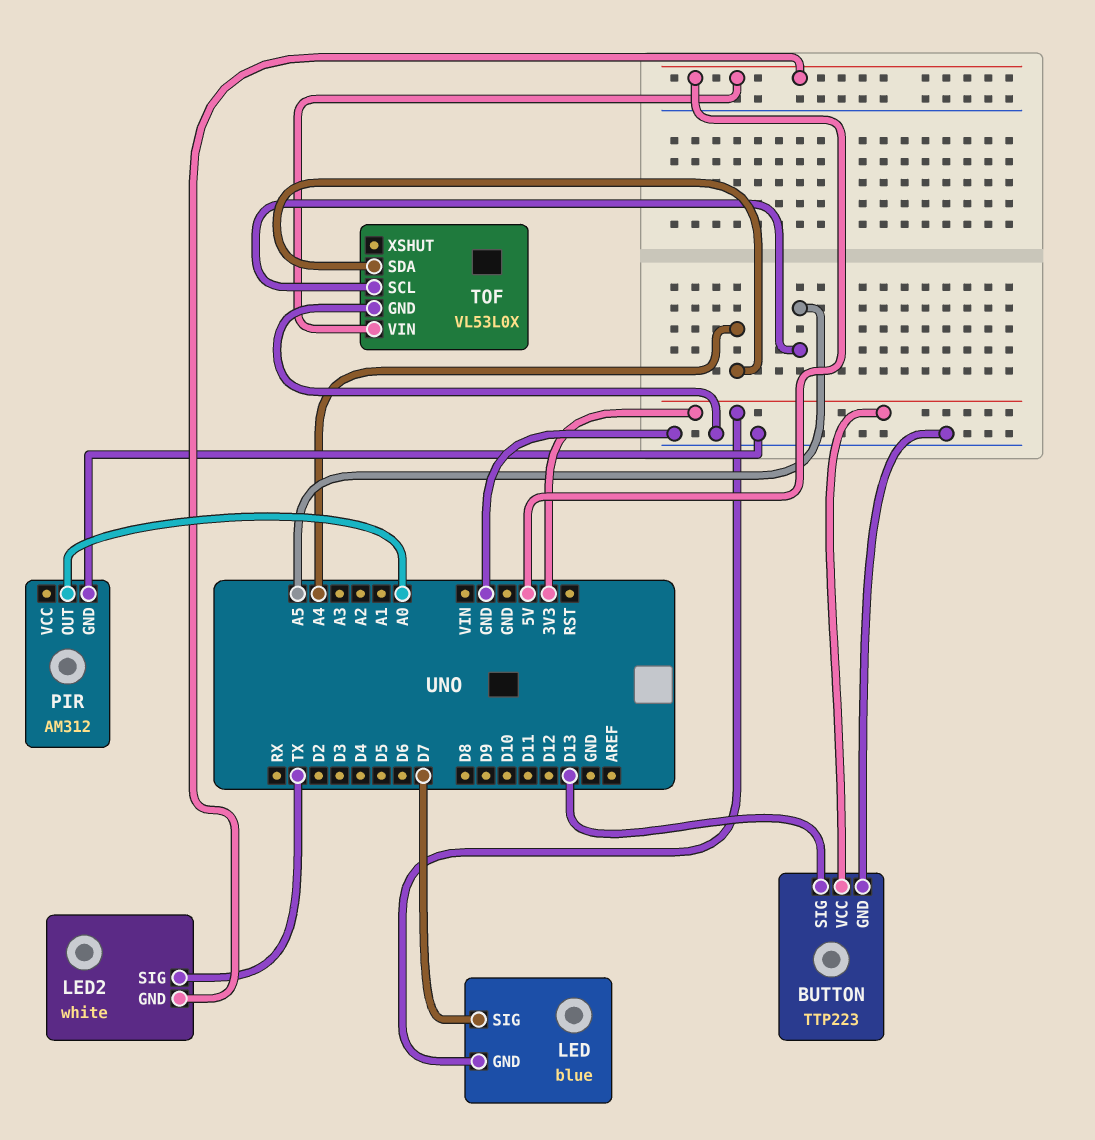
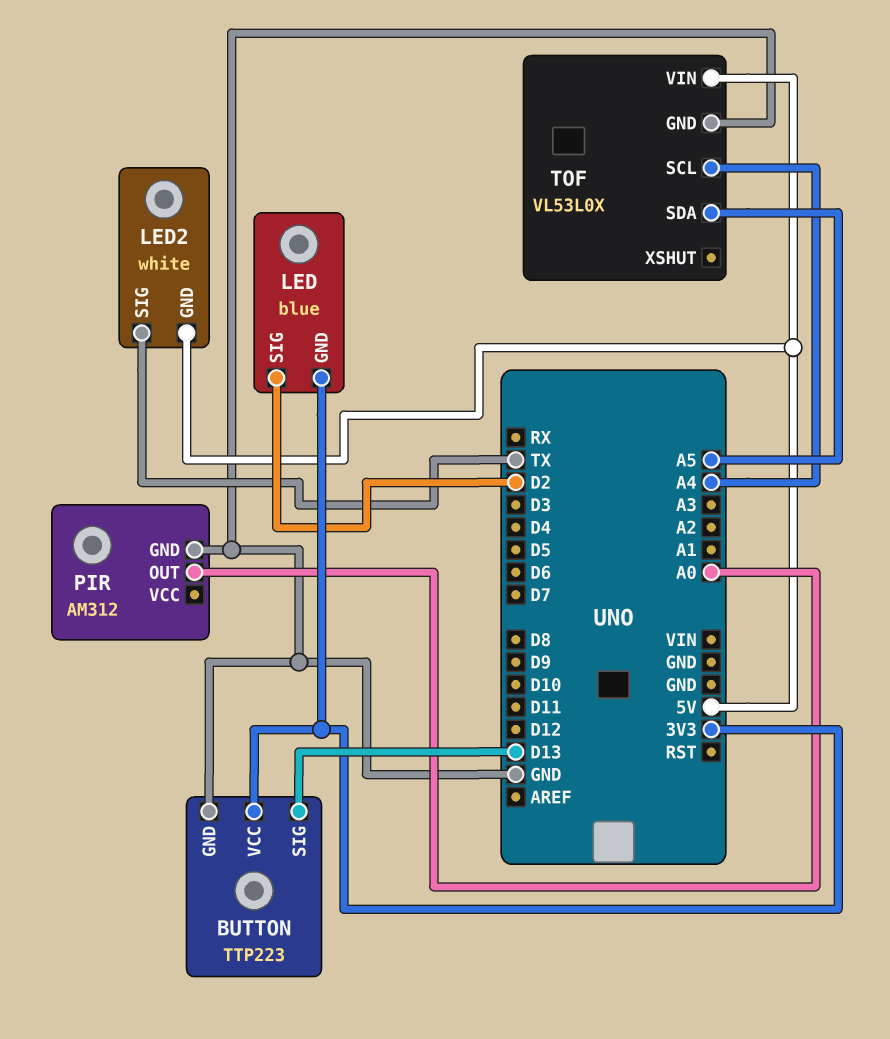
LED pin SIG: D7 -> D2
TOF pin SCL: A5 -> A4
TOF pin SDA: A4 -> A5

